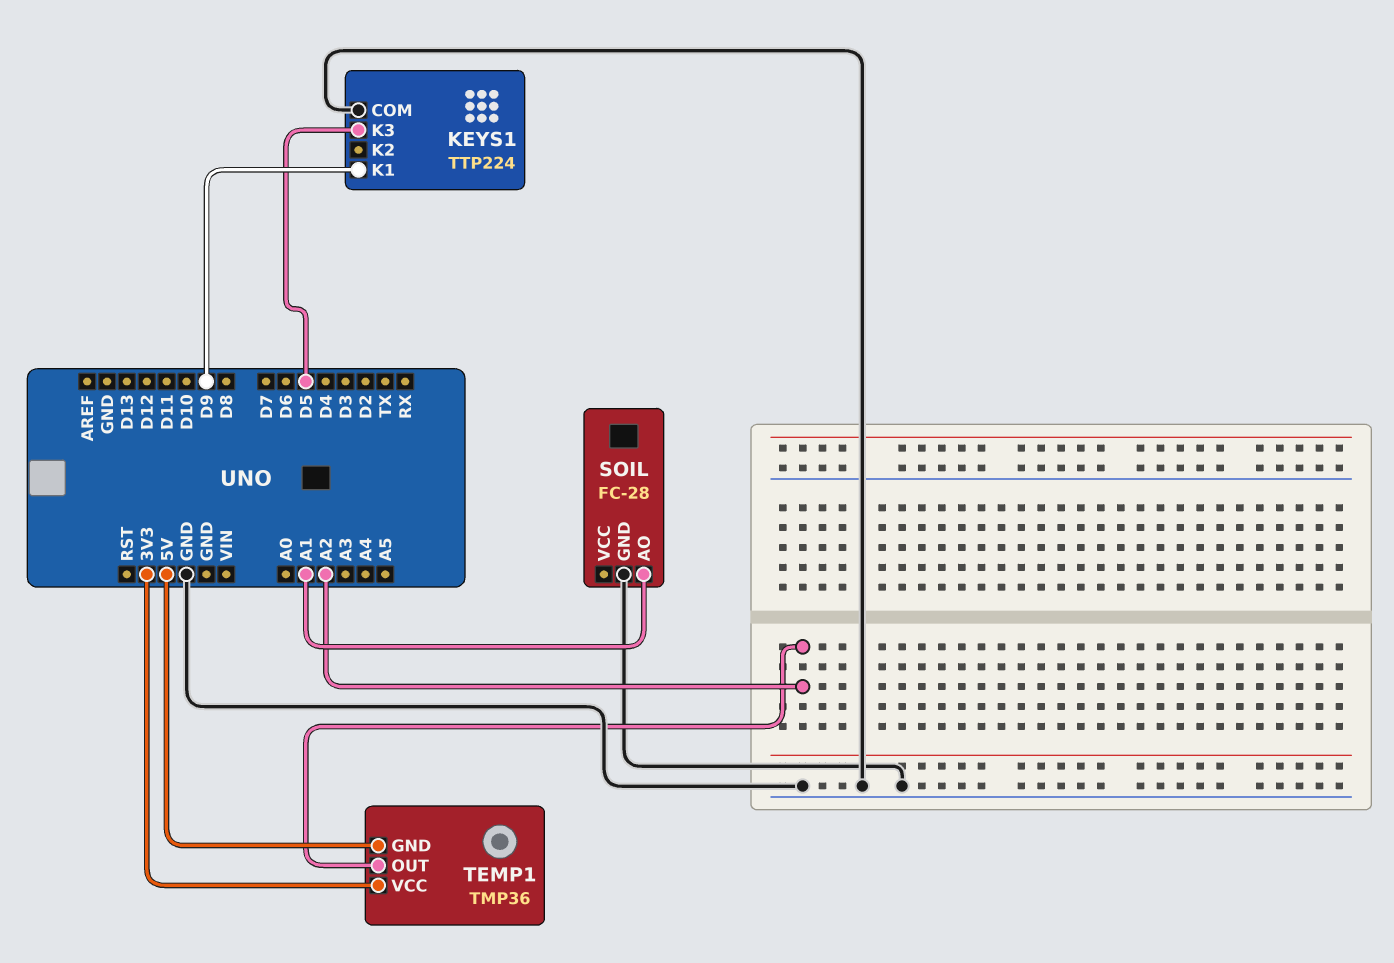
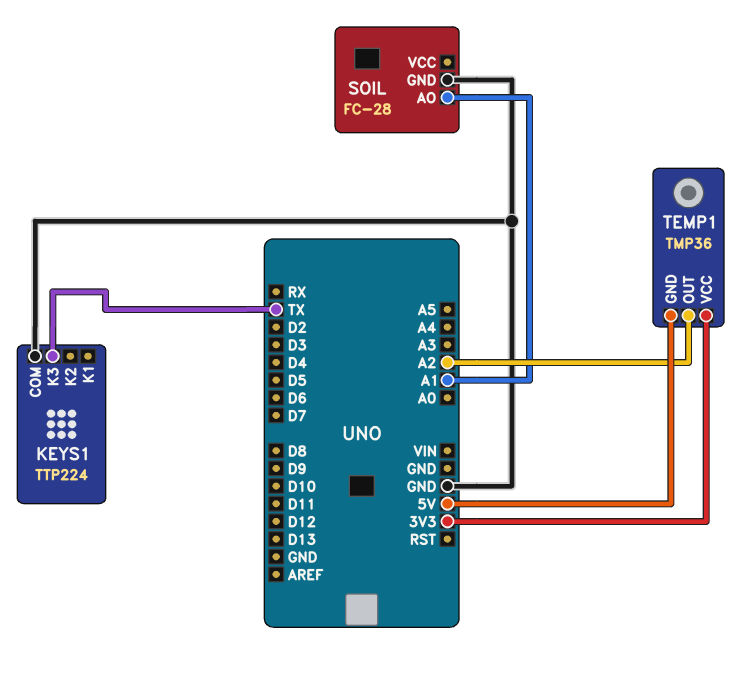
KEYS1 pin K1: D9 -> none
KEYS1 pin K3: D5 -> TX

